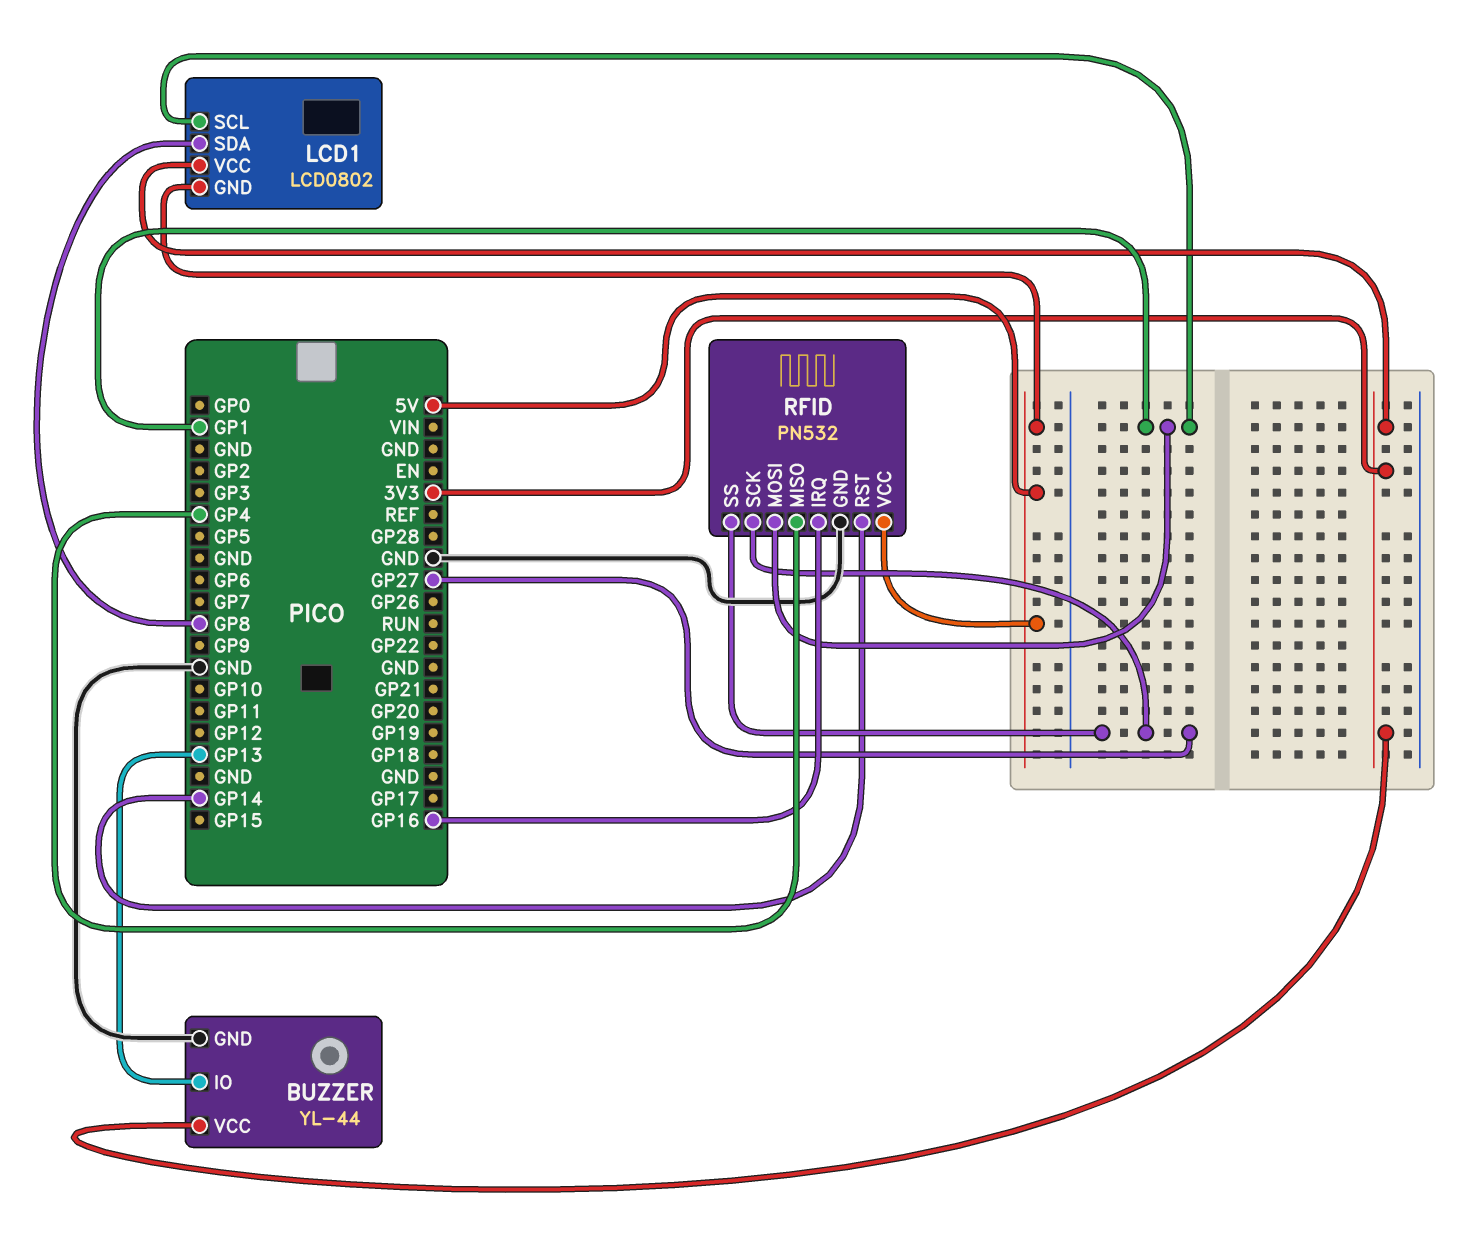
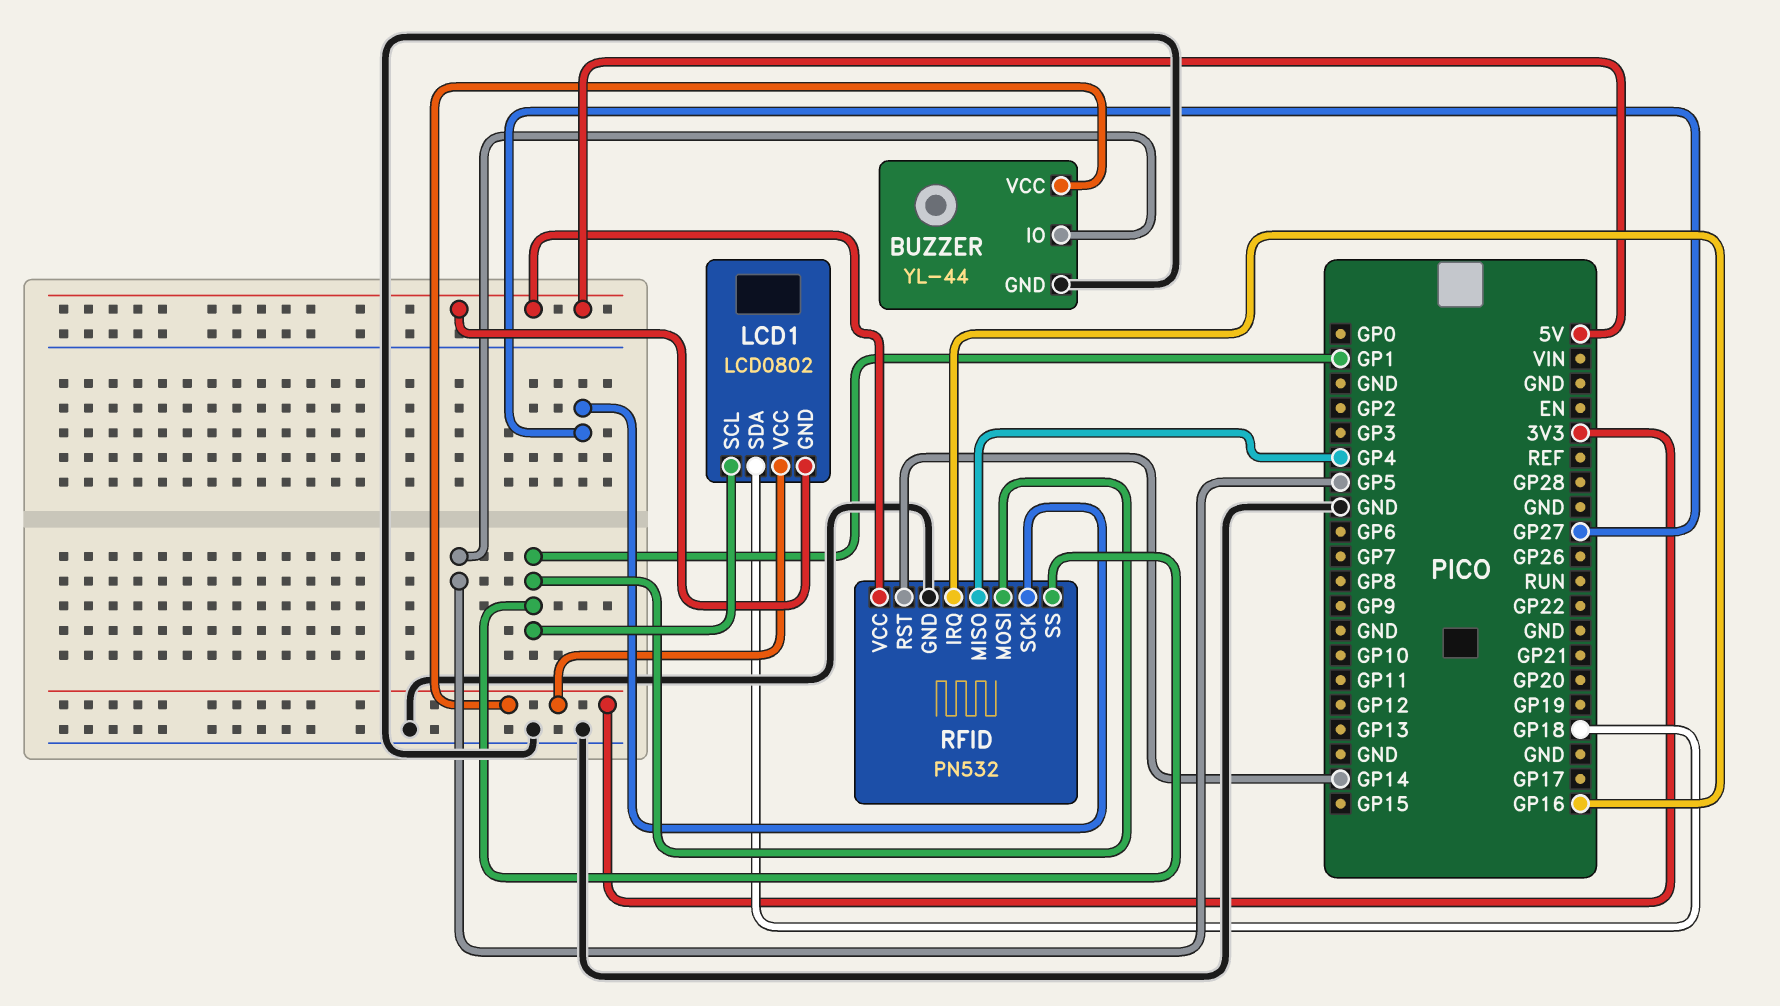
BUZZER pin IO: GP13 -> GP5
LCD1 pin SDA: GP8 -> GP18
RFID pin SS: GP27 -> GP1

